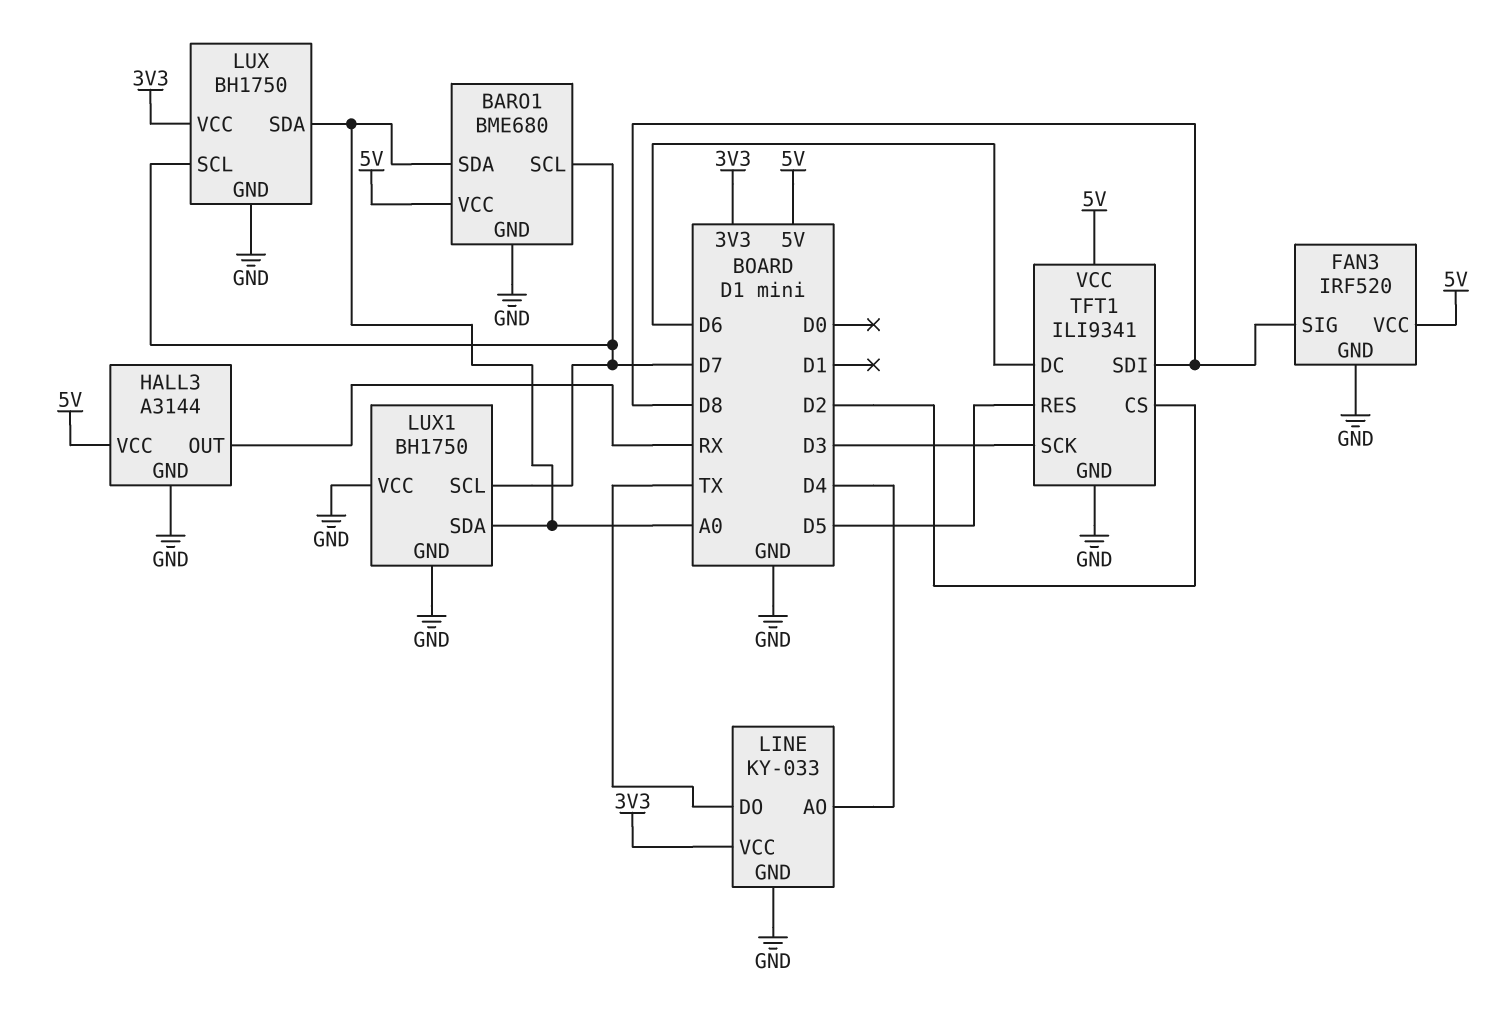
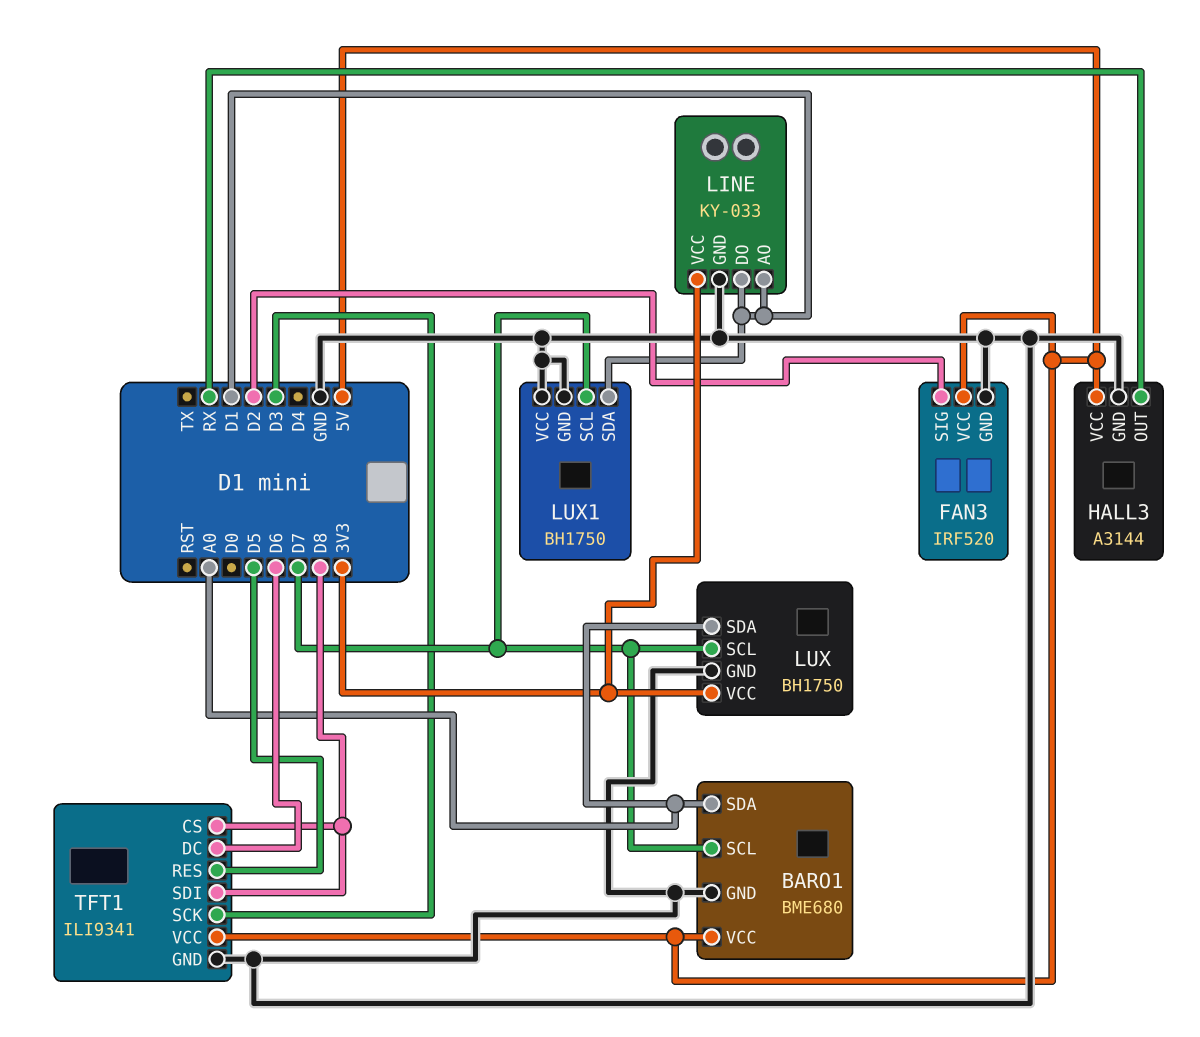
FAN3 pin SIG: D8 -> D2
LINE pin AO: D4 -> D1
LINE pin DO: TX -> D1
LUX1 pin SDA: A0 -> D1
TFT1 pin CS: D2 -> D8

